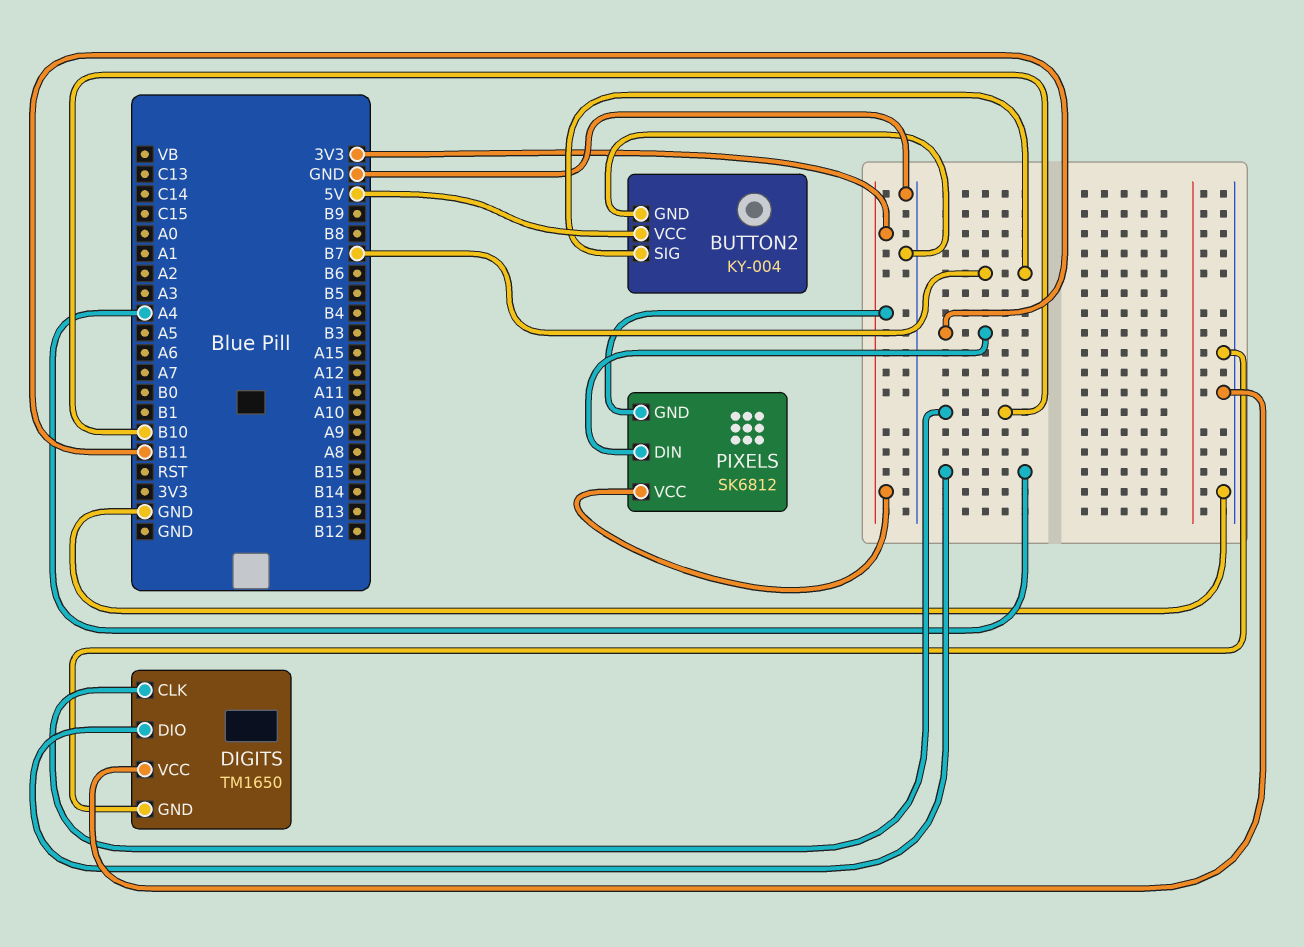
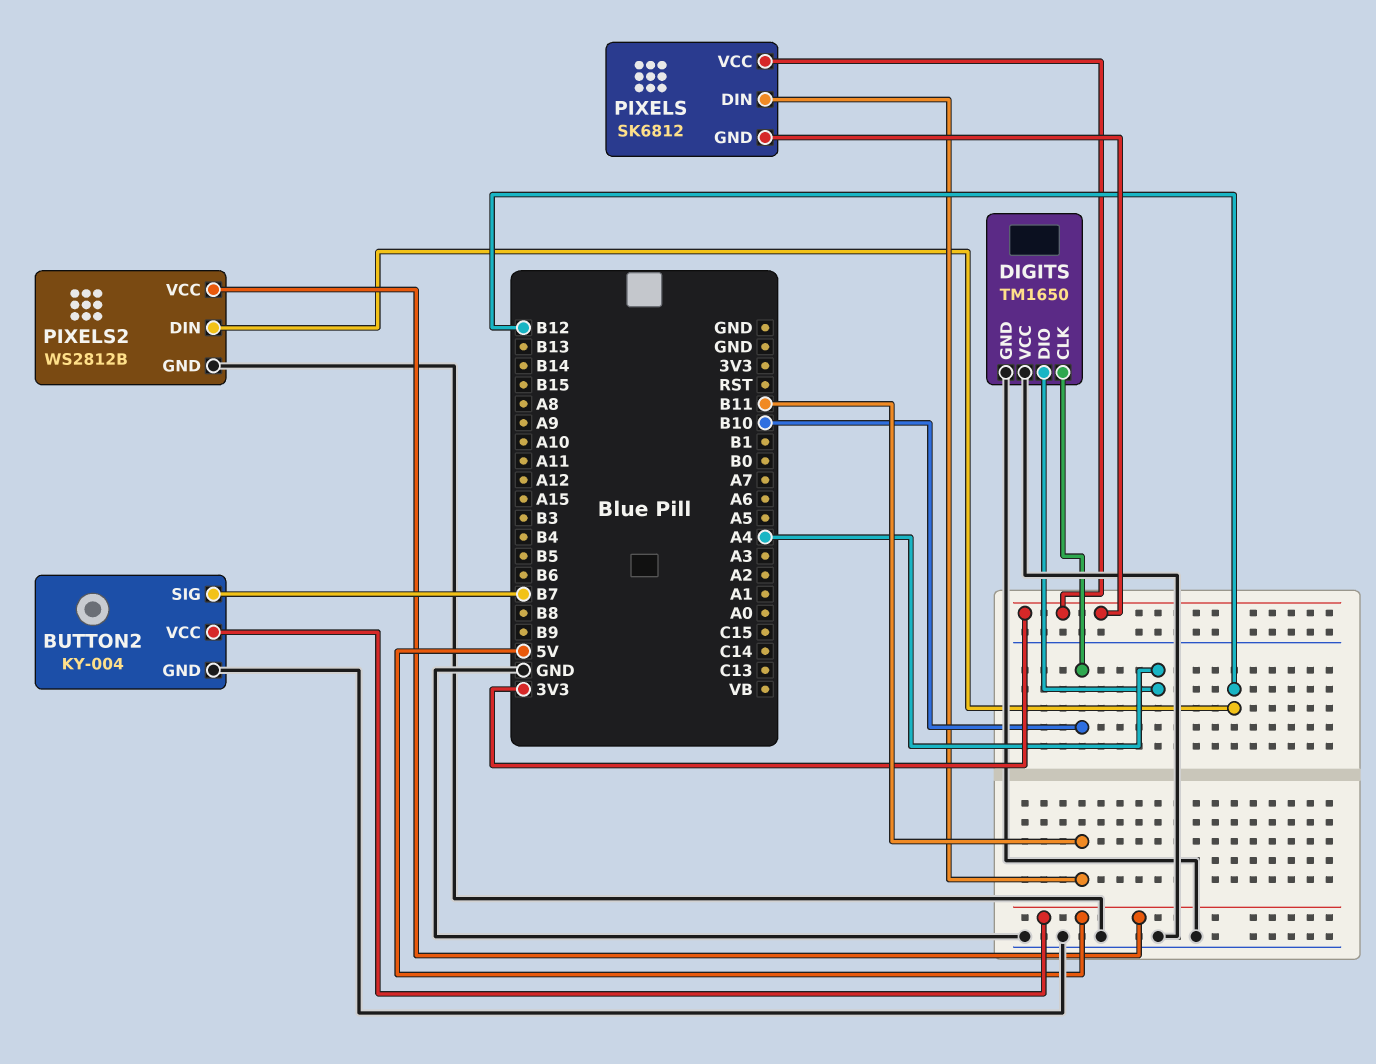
PIXELS2: none -> WS2812B
PIXELS2 pin DIN: none -> B12
PIXELS2 pin GND: none -> GND
PIXELS2 pin VCC: none -> 5V

